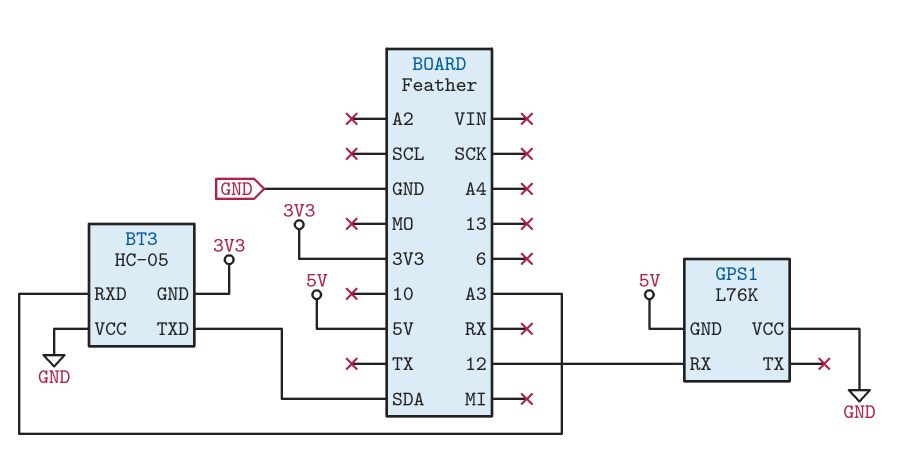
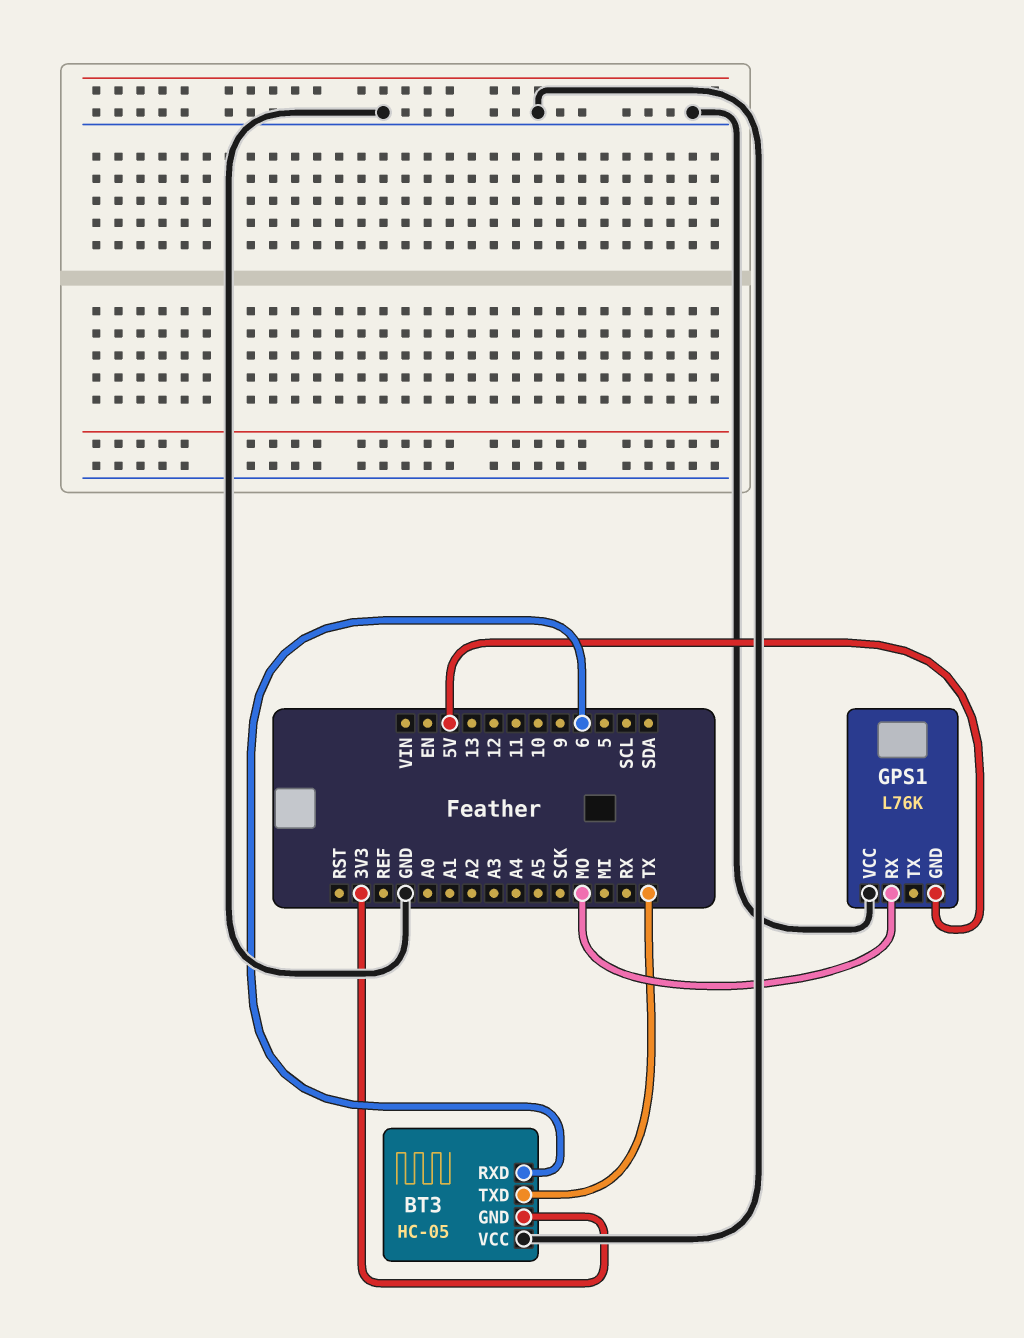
BT3 pin RXD: A3 -> 6
BT3 pin TXD: SDA -> TX
GPS1 pin RX: 12 -> MO

